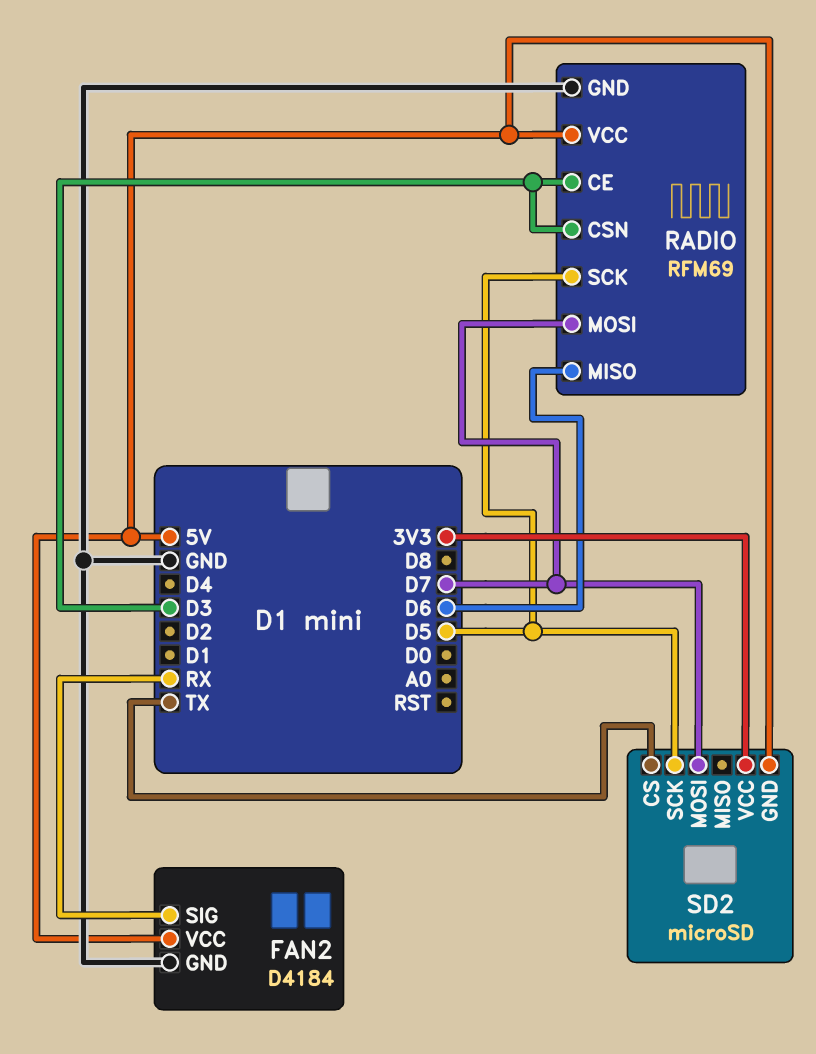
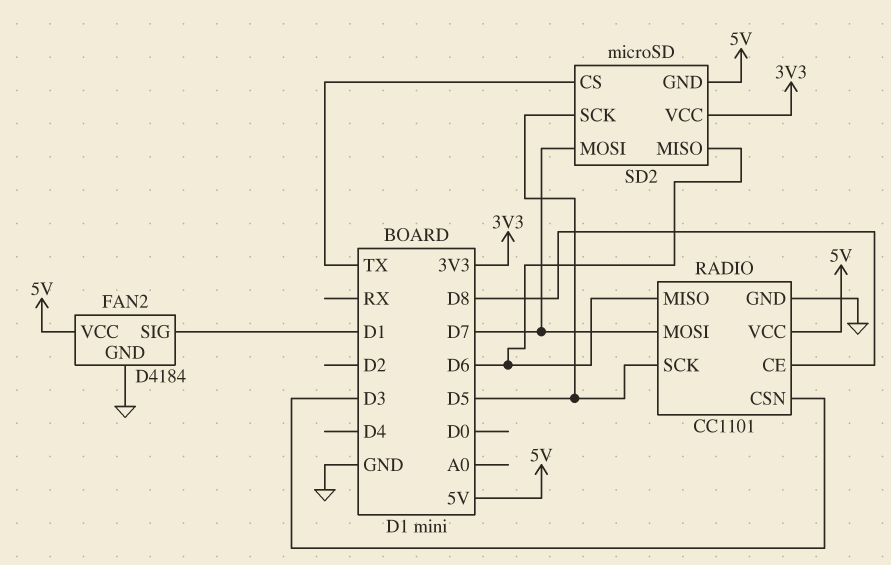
FAN2 pin SIG: RX -> D1
RADIO: RFM69 -> CC1101
RADIO pin CE: D3 -> D8
SD2 pin MISO: none -> D6

